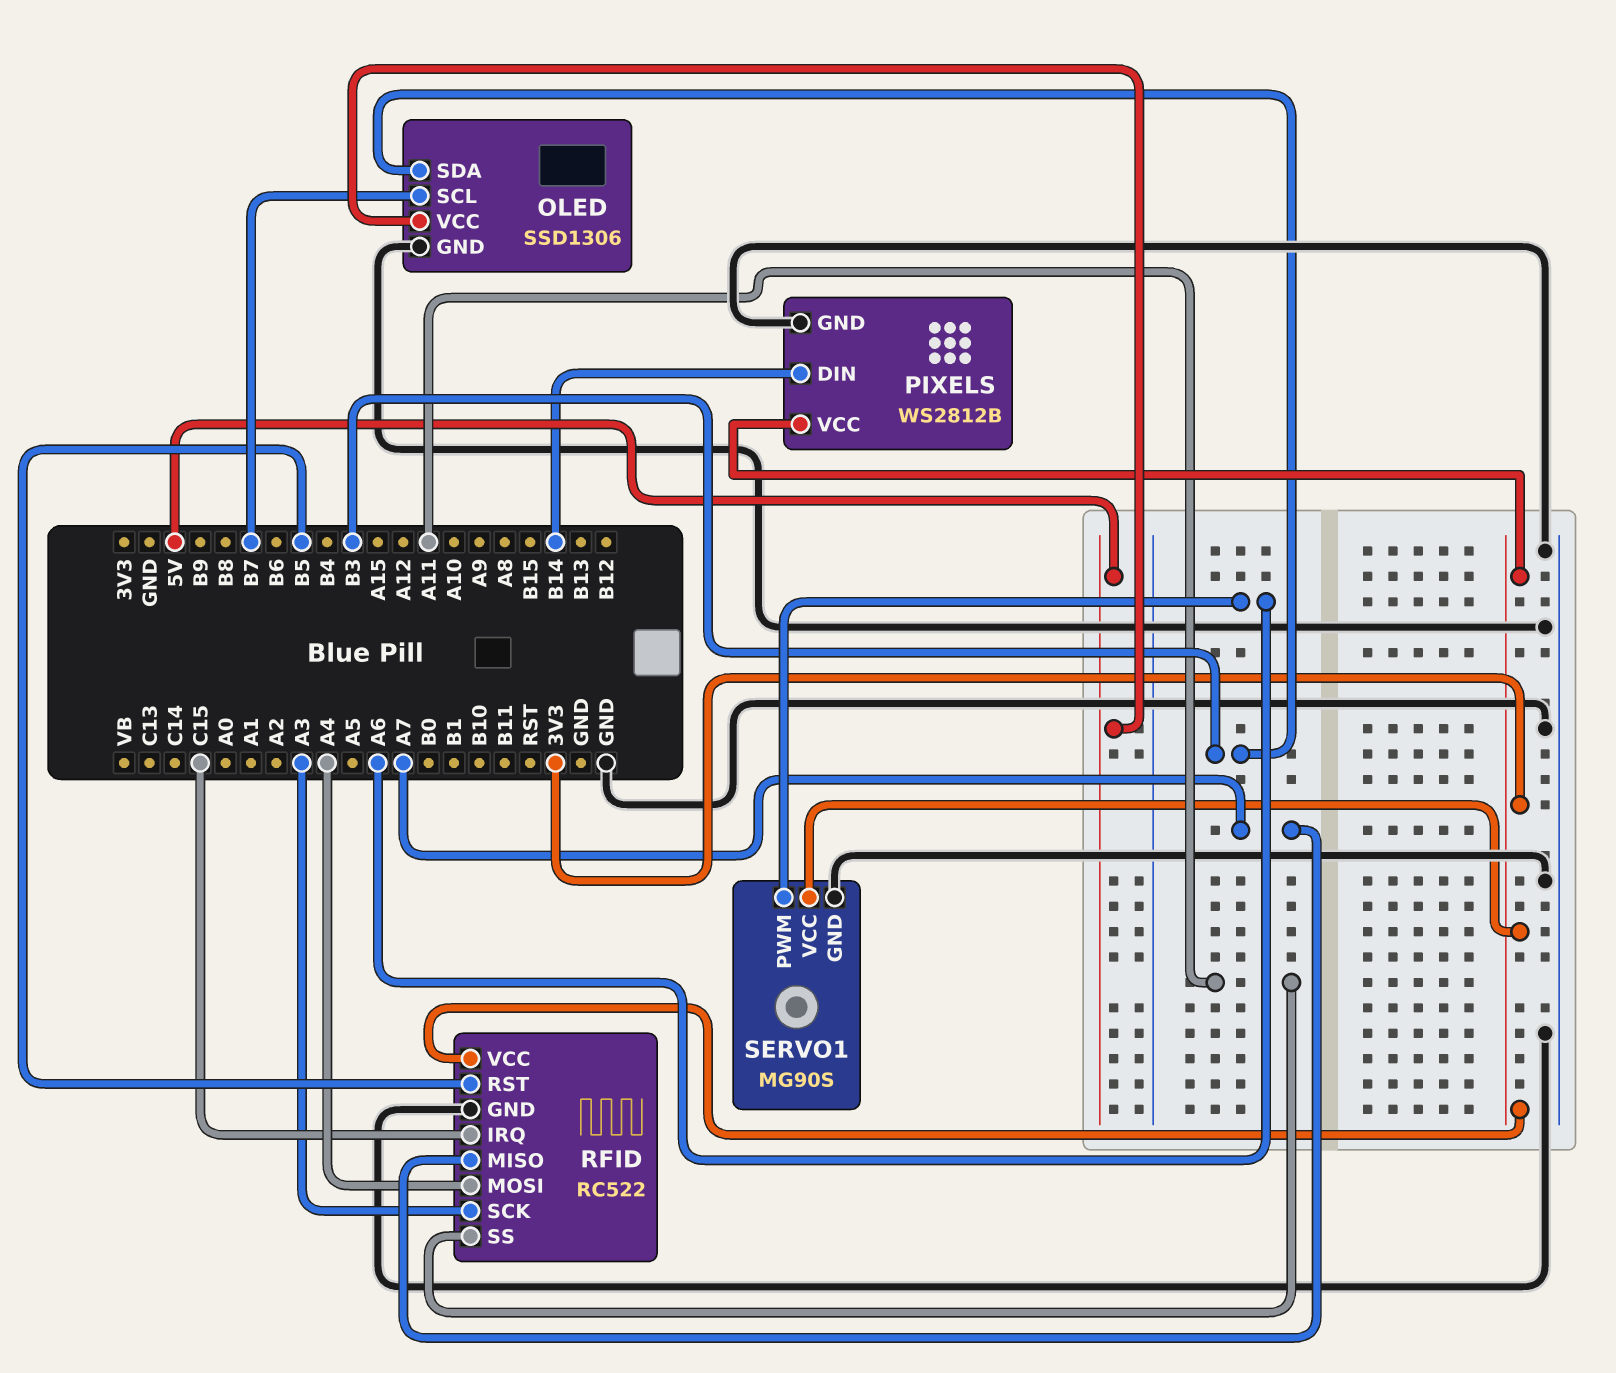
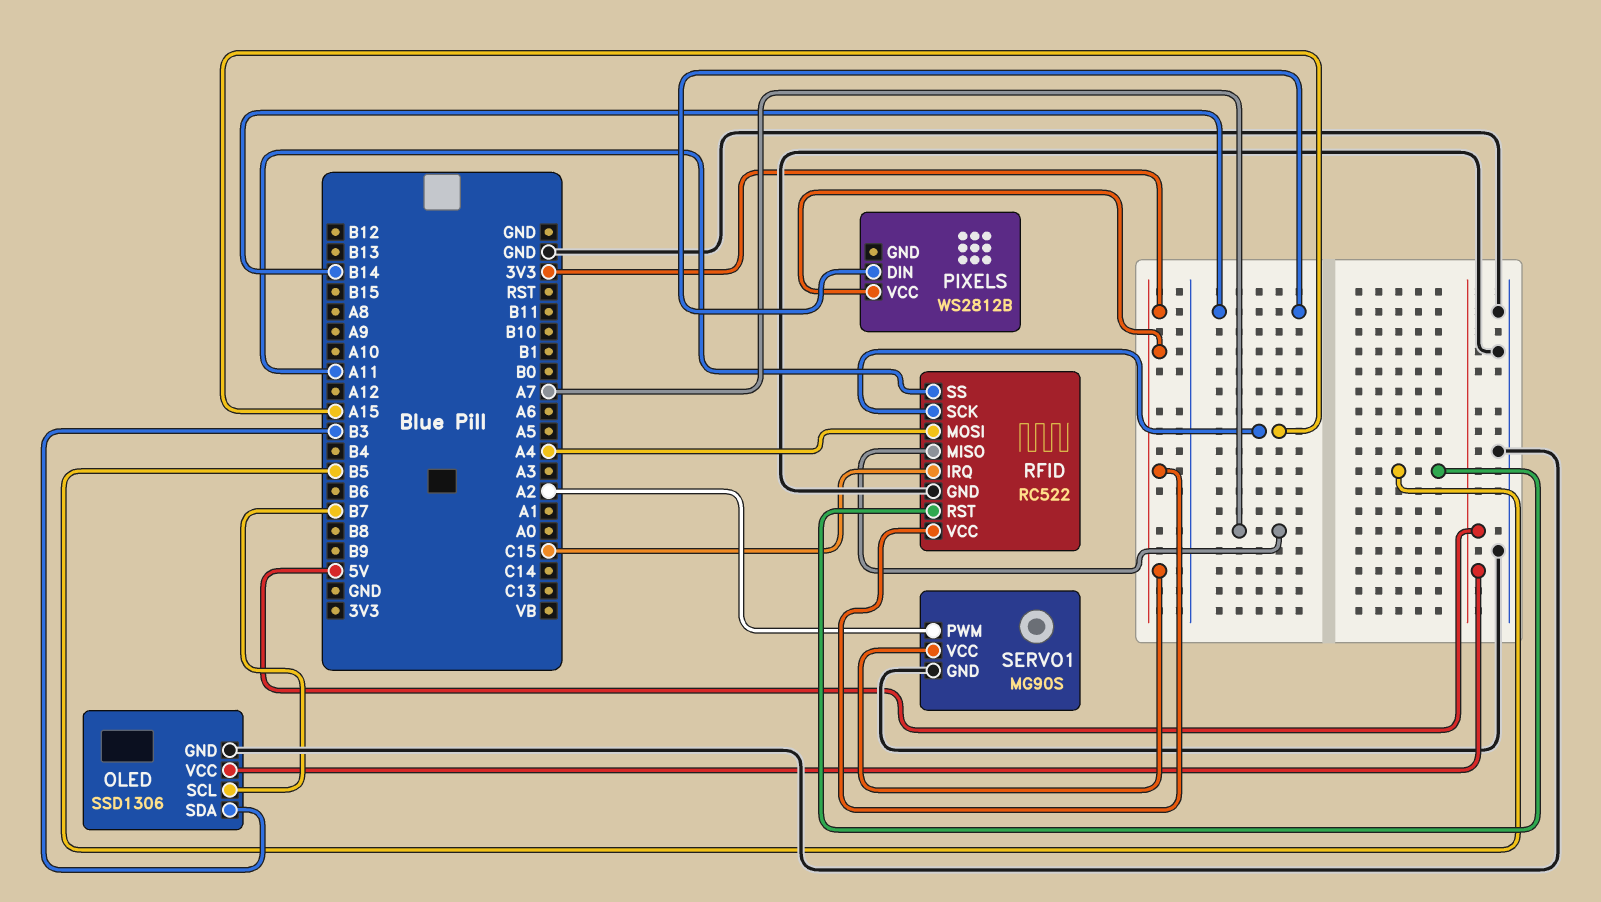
PIXELS pin GND: GND -> none
RFID pin SCK: A3 -> A15
SERVO1 pin PWM: A6 -> A2

